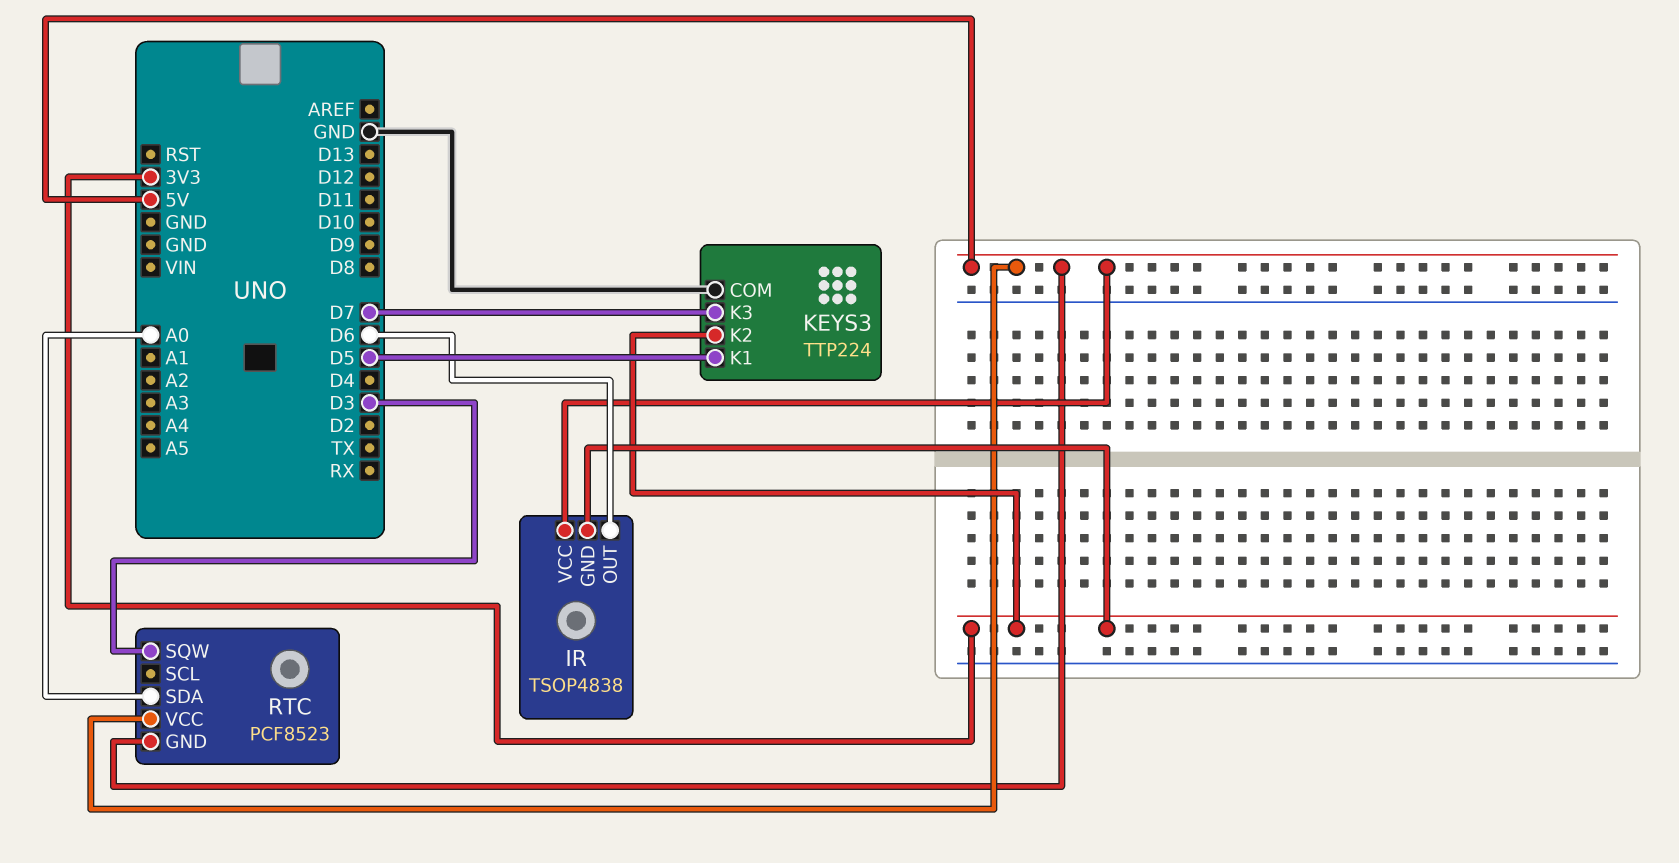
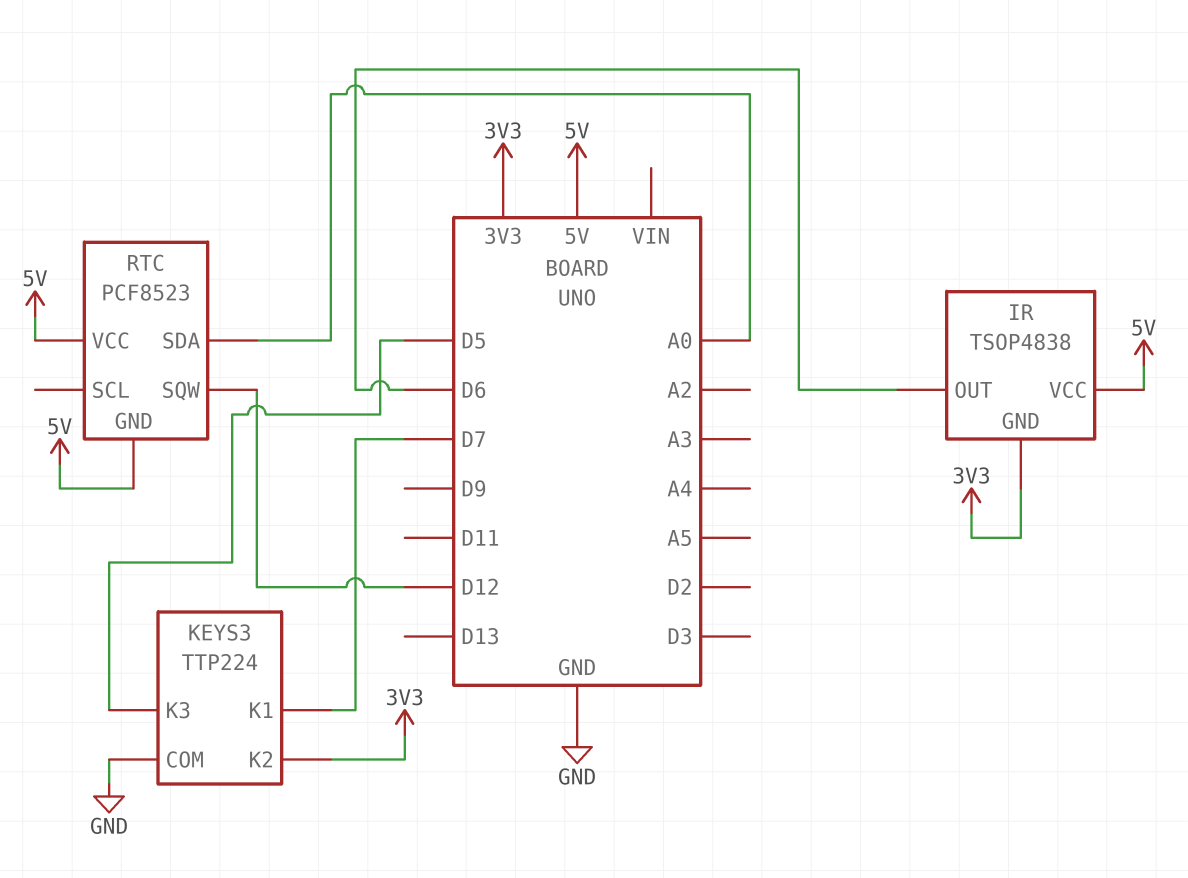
KEYS3 pin K1: D5 -> D7
KEYS3 pin K3: D7 -> D5
RTC pin SQW: D3 -> D12

